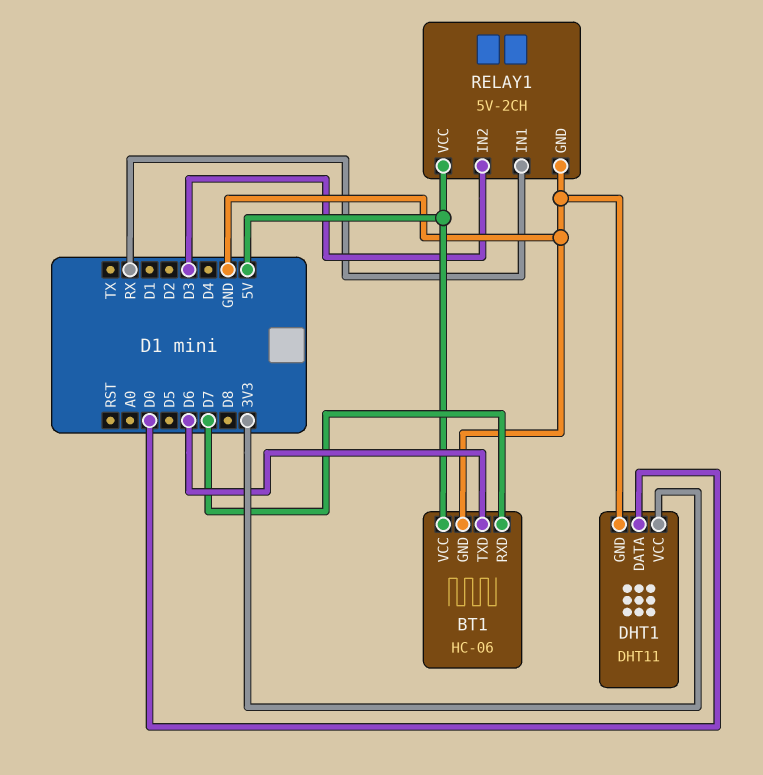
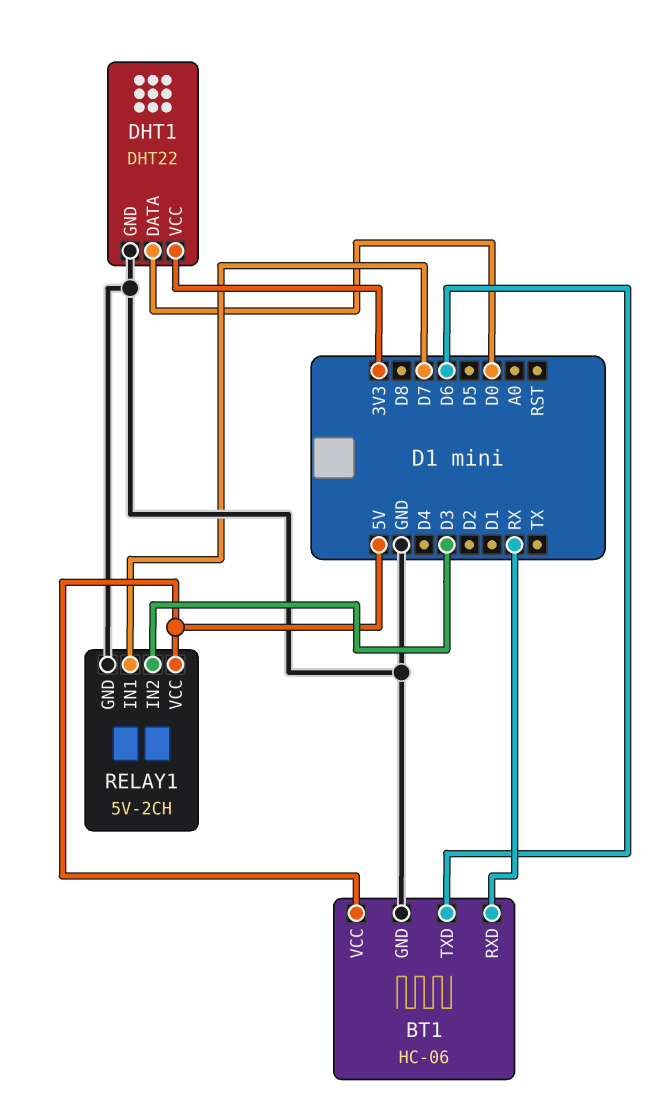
BT1 pin RXD: D7 -> RX
DHT1: DHT11 -> DHT22
RELAY1 pin IN1: RX -> D7

